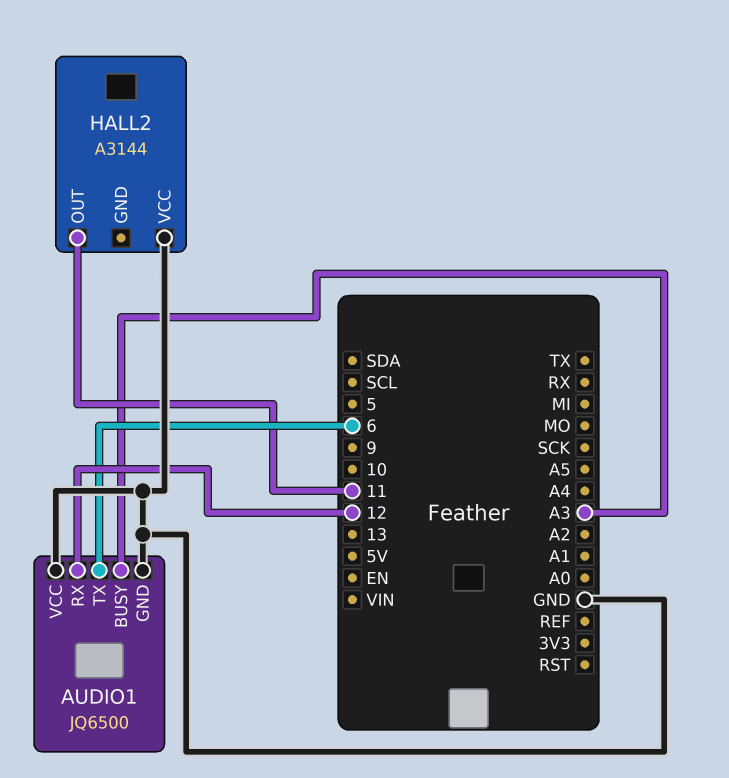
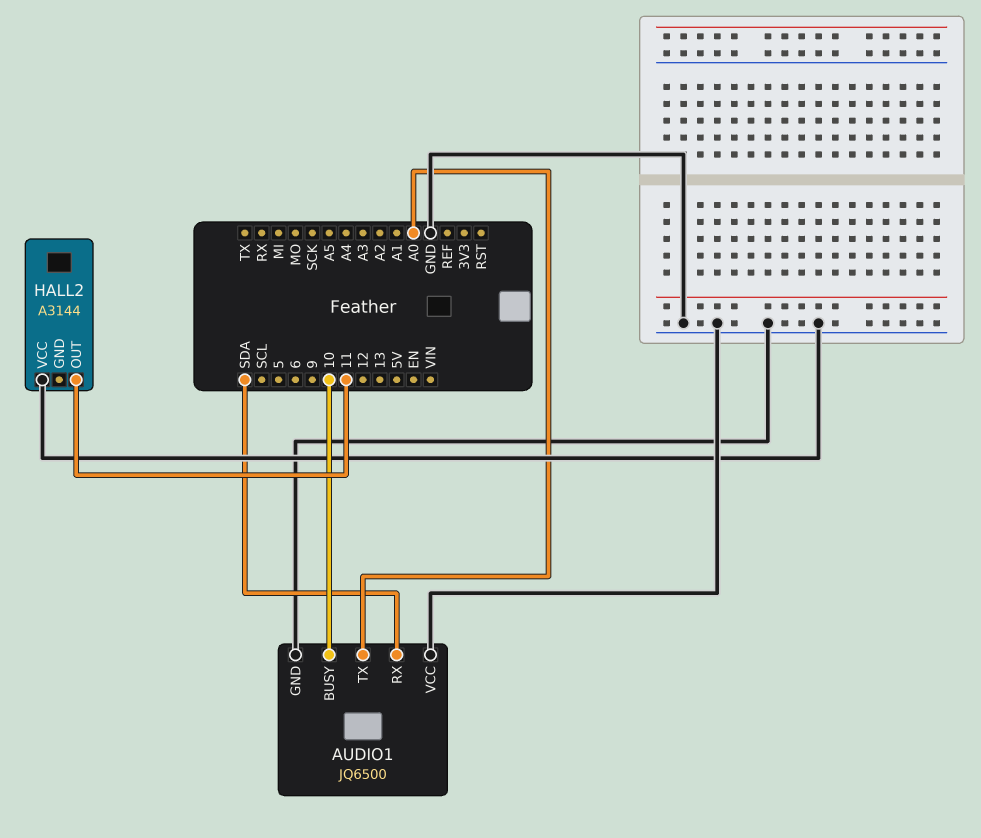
AUDIO1 pin BUSY: A3 -> 10
AUDIO1 pin RX: 12 -> SDA
AUDIO1 pin TX: 6 -> A0

